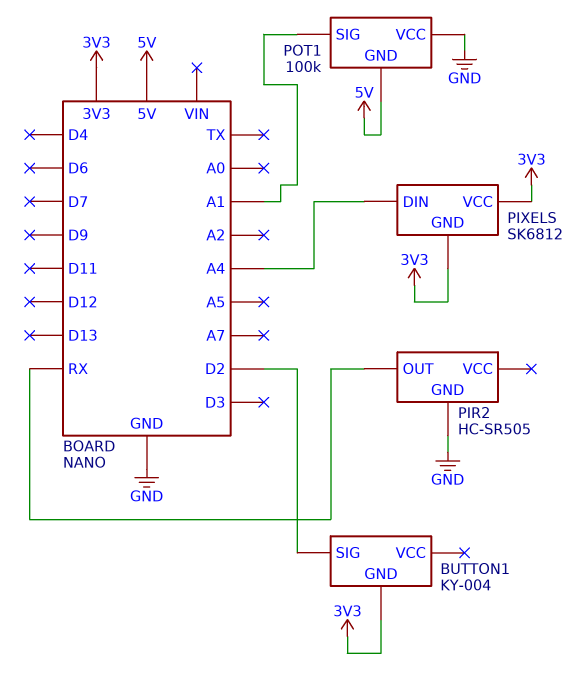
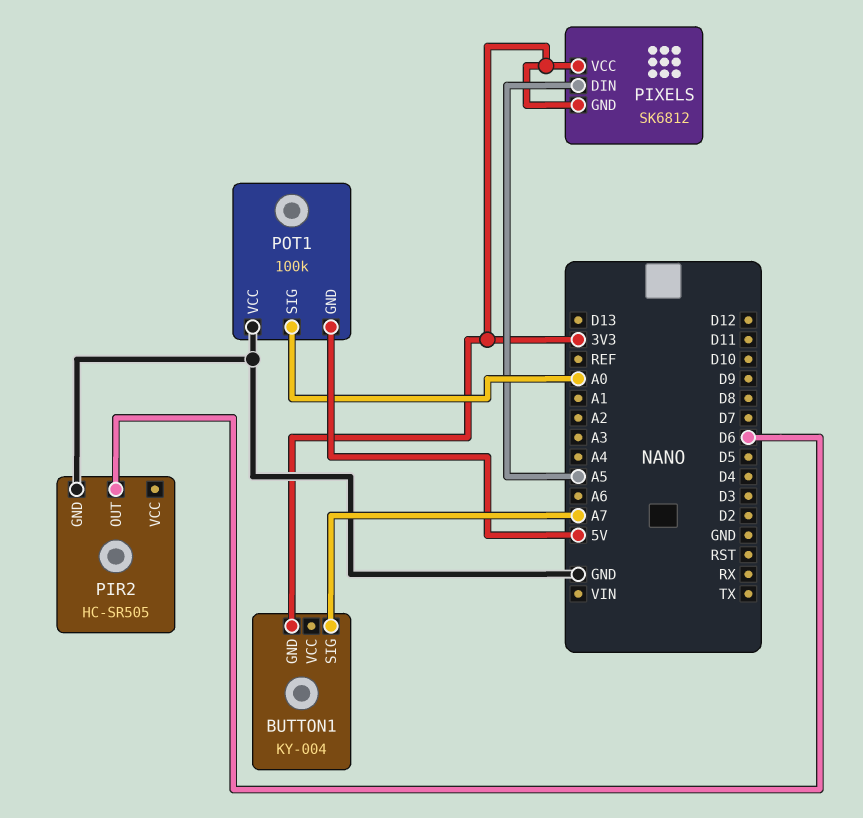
BUTTON1 pin SIG: D2 -> A7
PIR2 pin OUT: RX -> D6
PIXELS pin DIN: A4 -> A5
POT1 pin SIG: A1 -> A0

